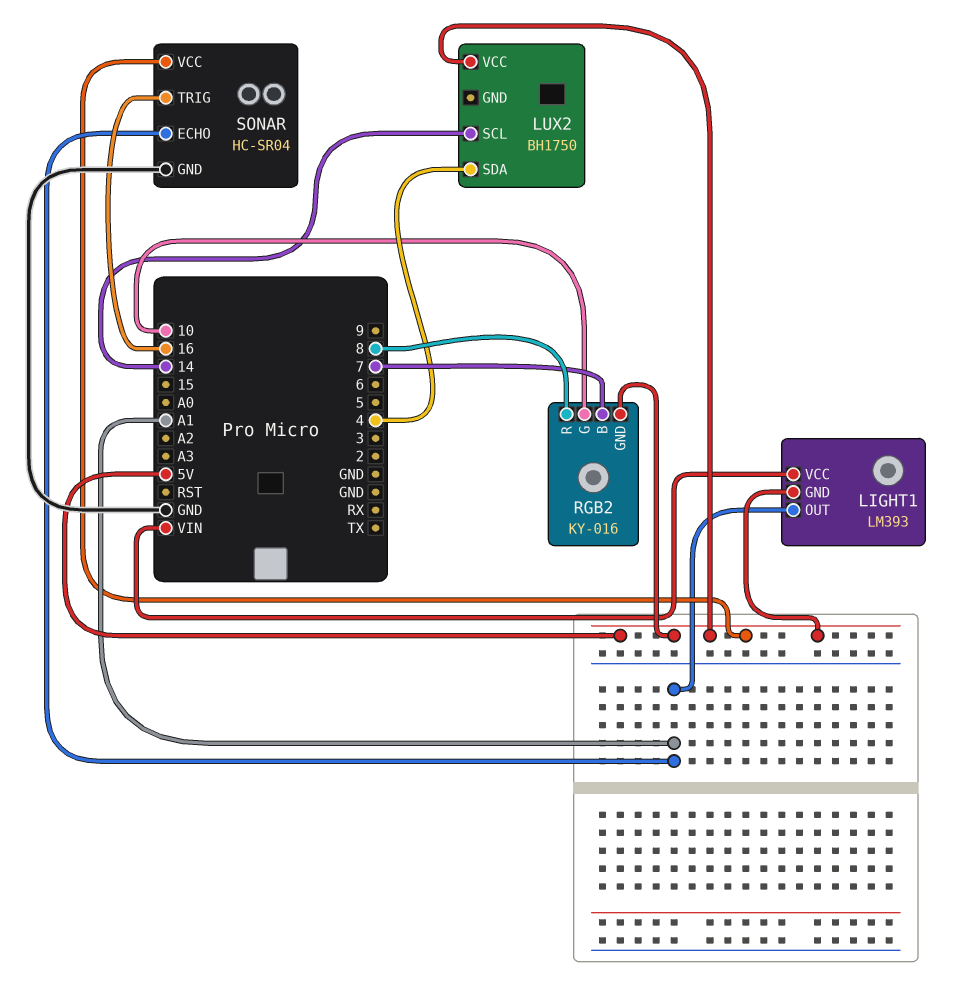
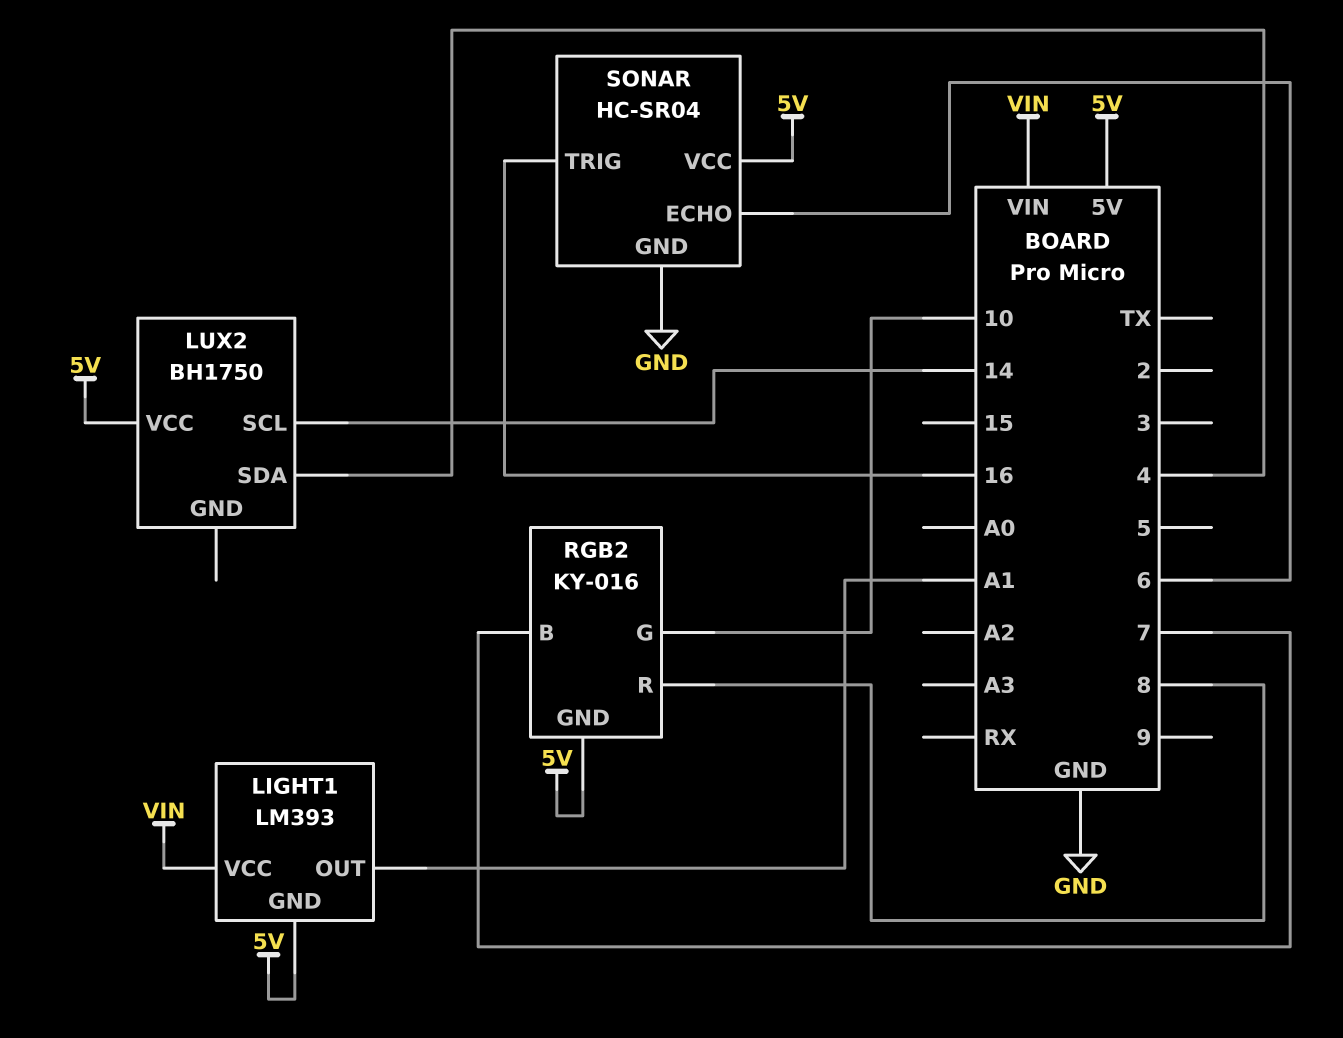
SONAR pin ECHO: A1 -> 6

